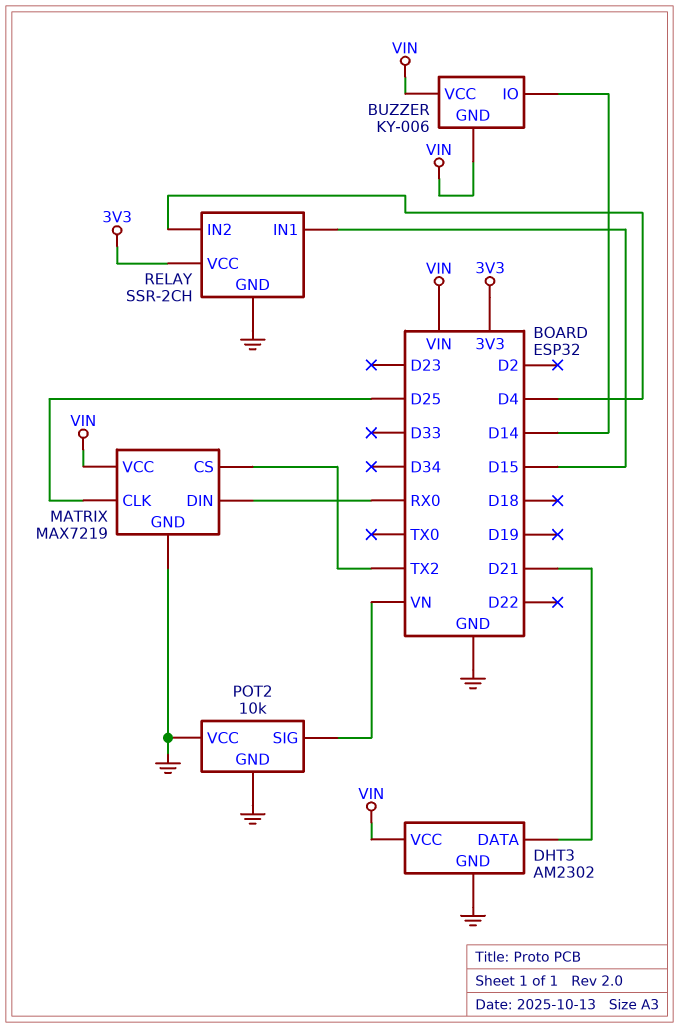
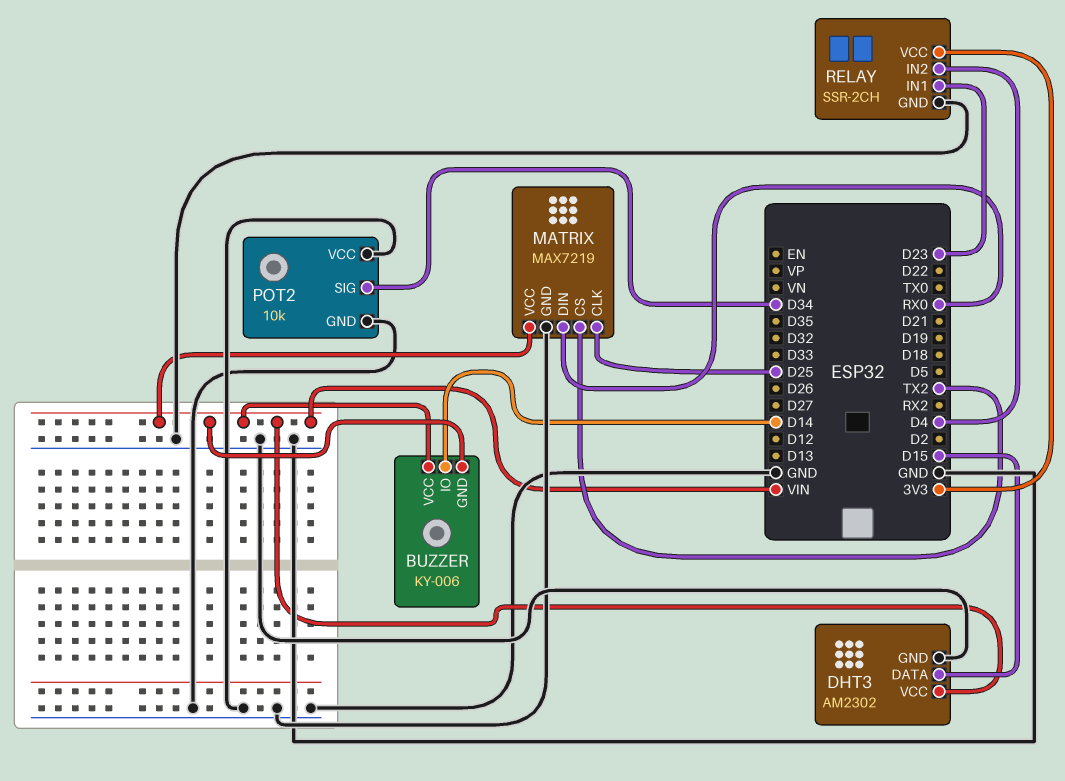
DHT3 pin DATA: D21 -> D15
POT2 pin SIG: VN -> D34
RELAY pin IN1: D15 -> D23

